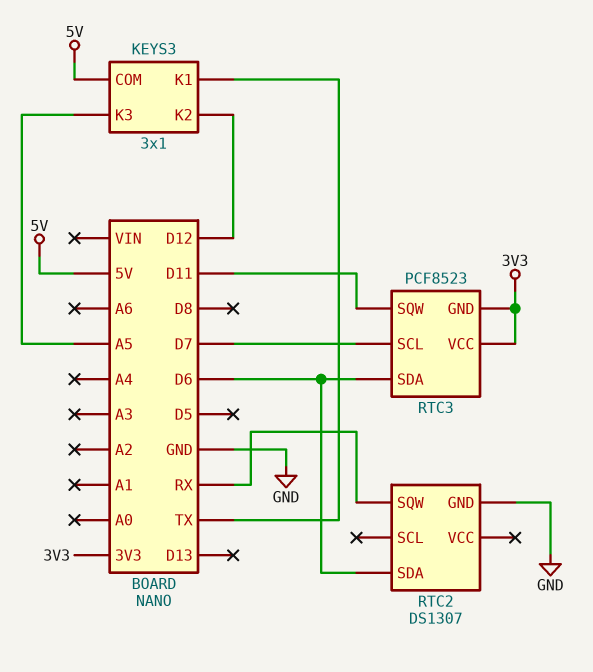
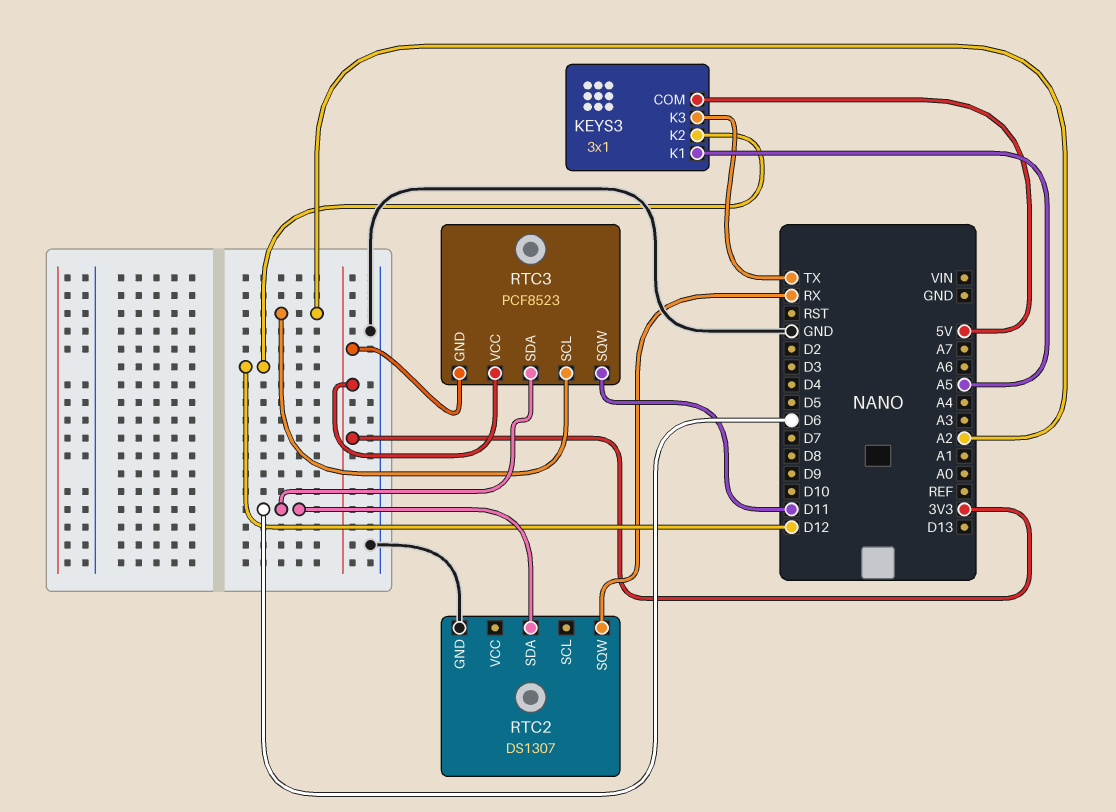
KEYS3 pin K1: TX -> A5
KEYS3 pin K3: A5 -> TX
RTC3 pin SCL: D7 -> A2

